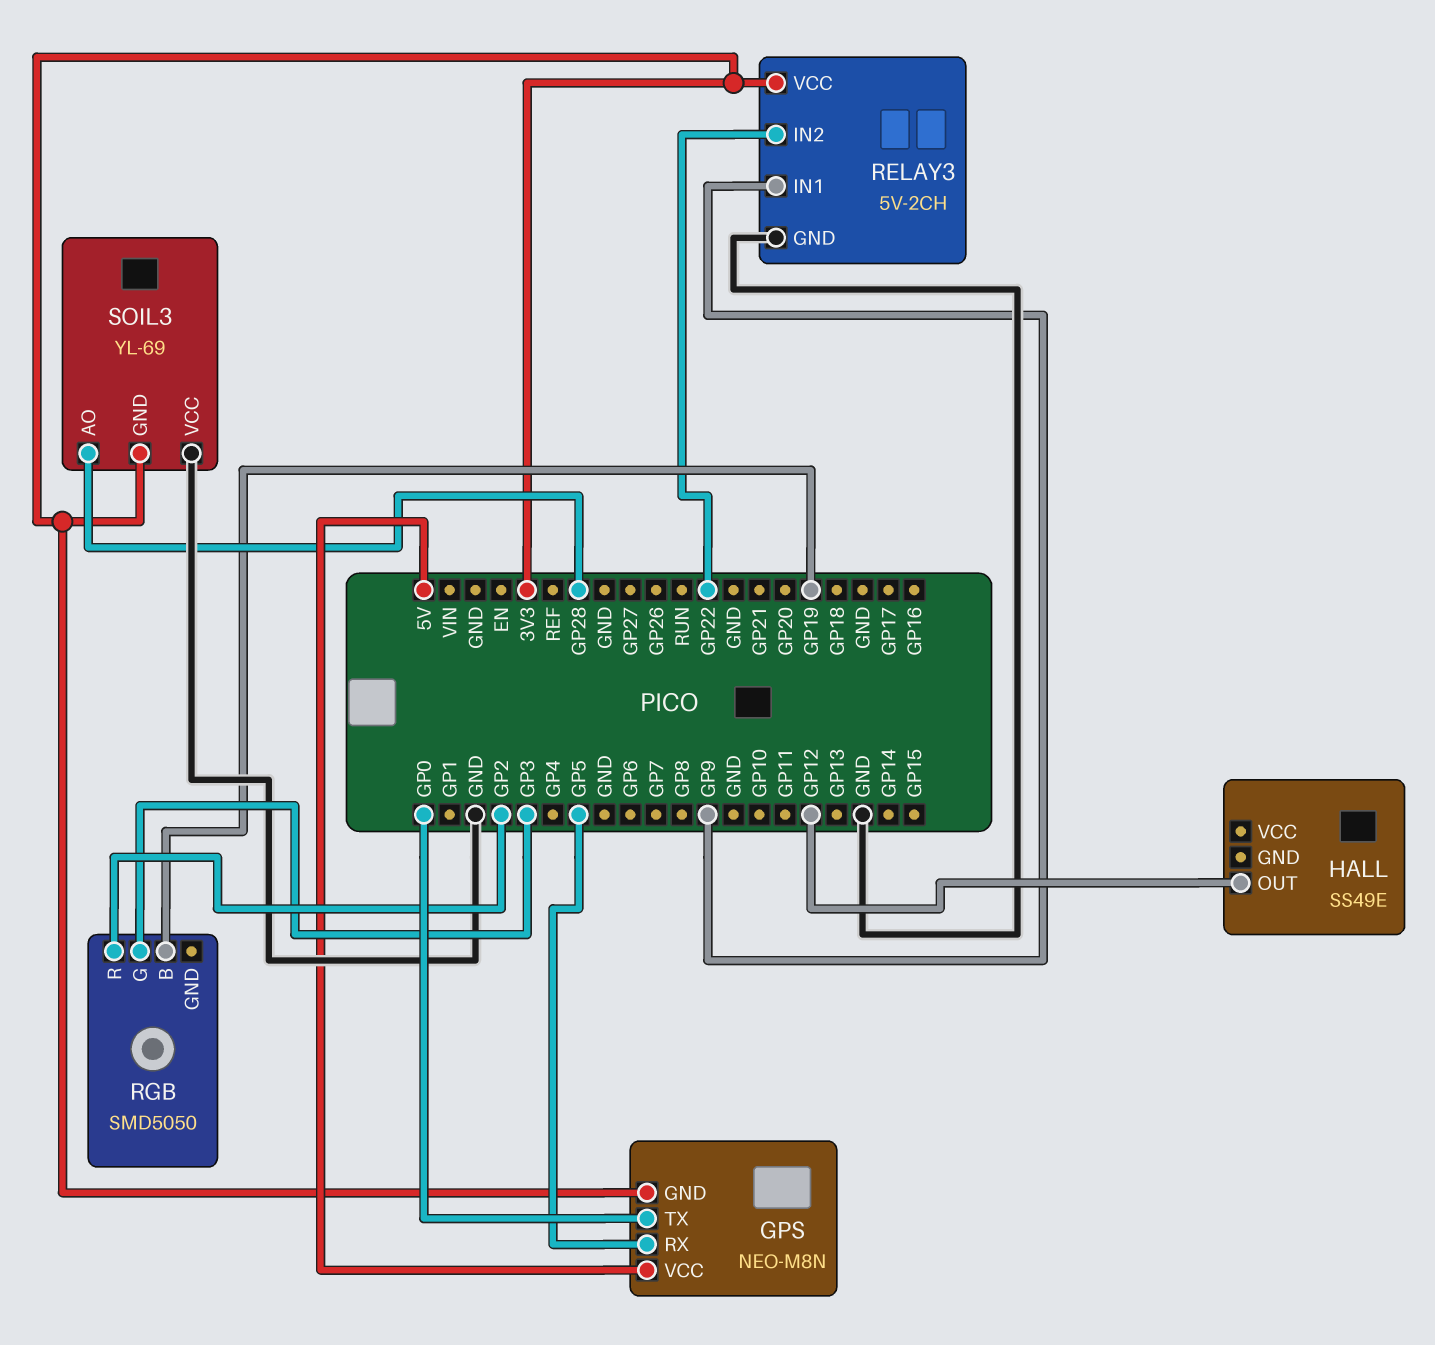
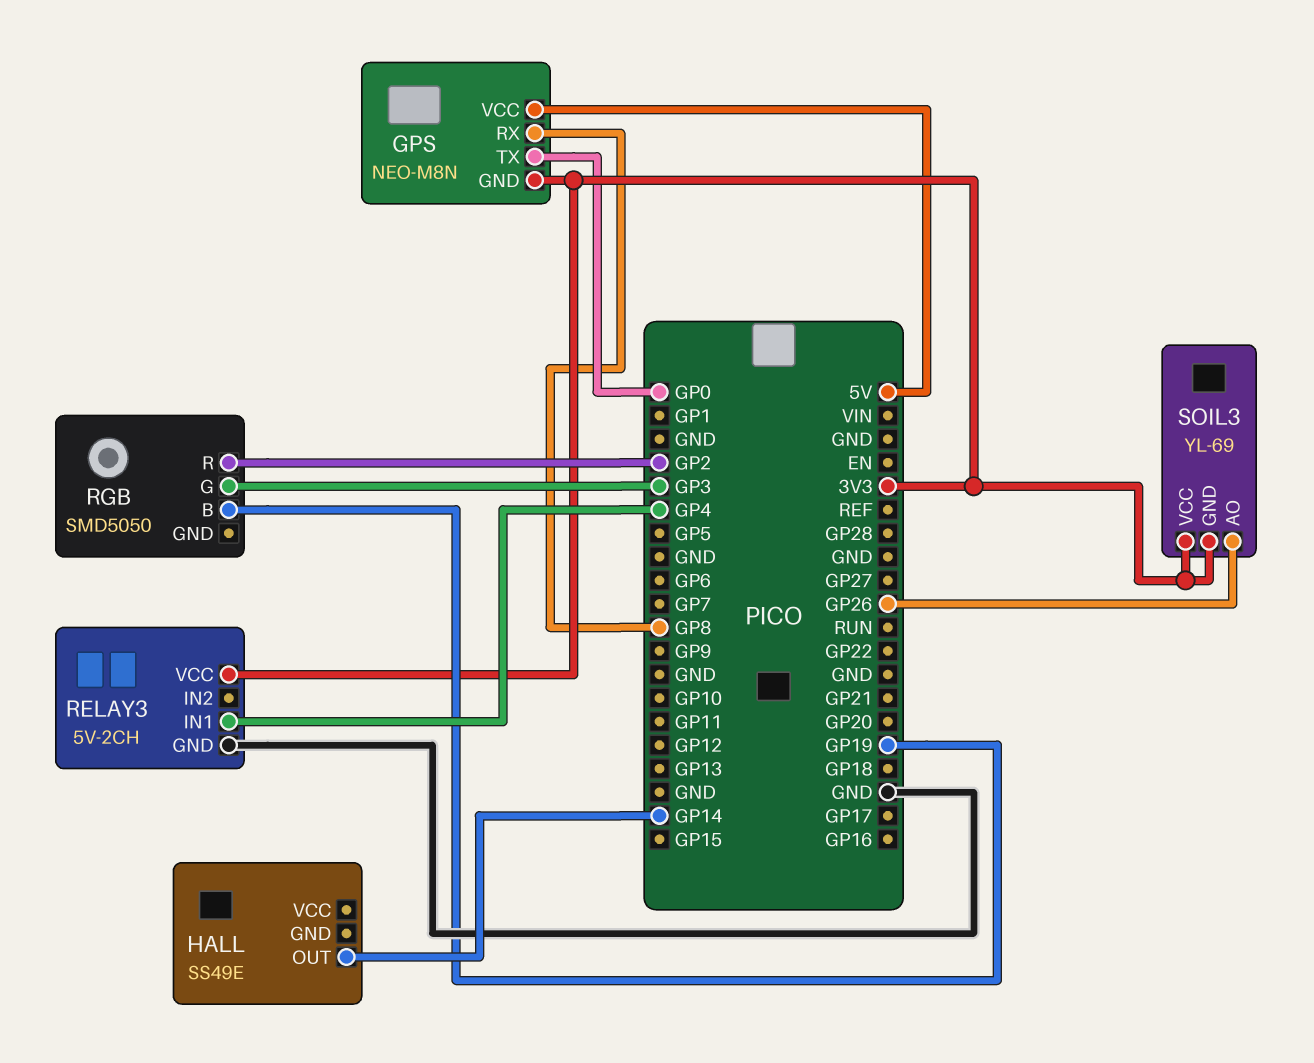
GPS pin RX: GP5 -> GP8
HALL pin OUT: GP12 -> GP14
RELAY3 pin IN1: GP9 -> GP4
RELAY3 pin IN2: GP22 -> none
SOIL3 pin AO: GP28 -> GP26
SOIL3 pin VCC: GND -> 3V3

